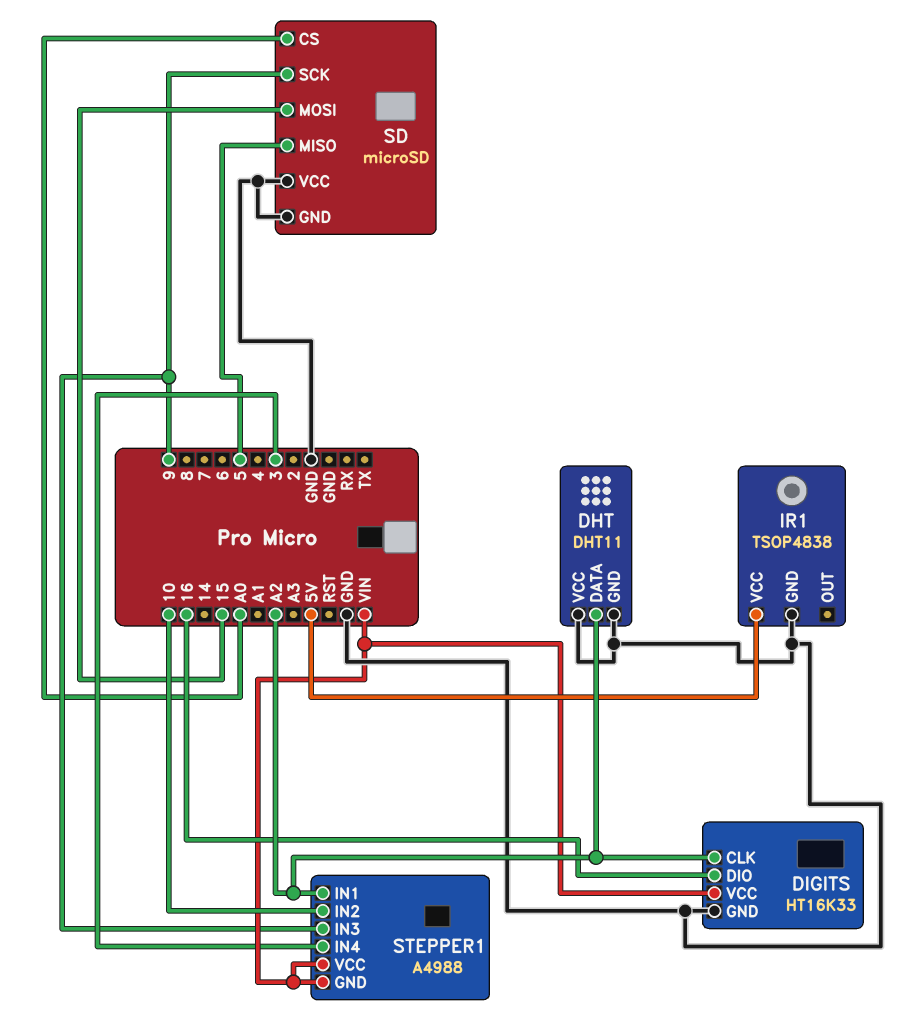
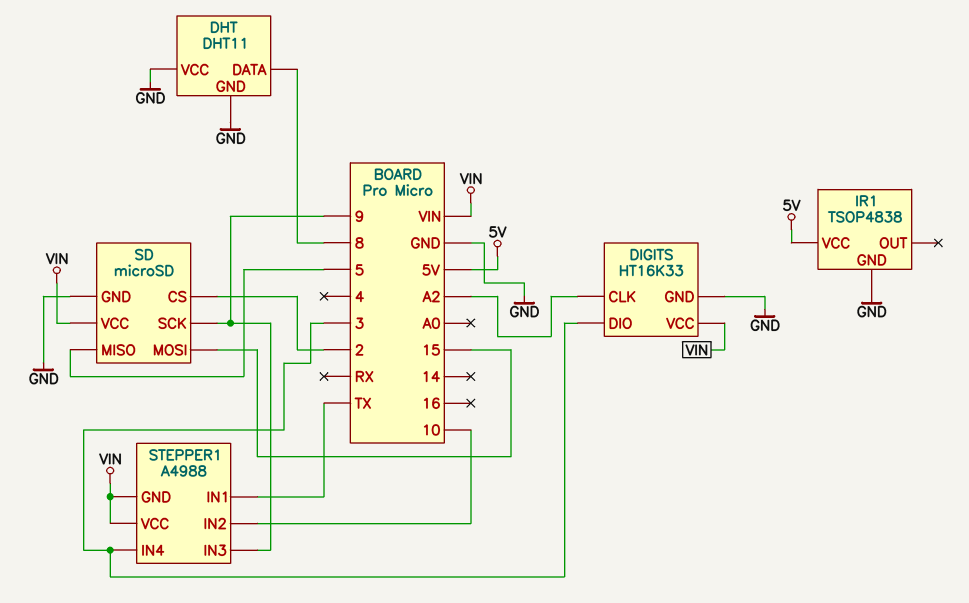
DHT pin DATA: A2 -> 8
DIGITS pin DIO: 16 -> 3
SD pin CS: A0 -> 2
SD pin VCC: GND -> VIN
STEPPER1 pin IN1: A2 -> TX

